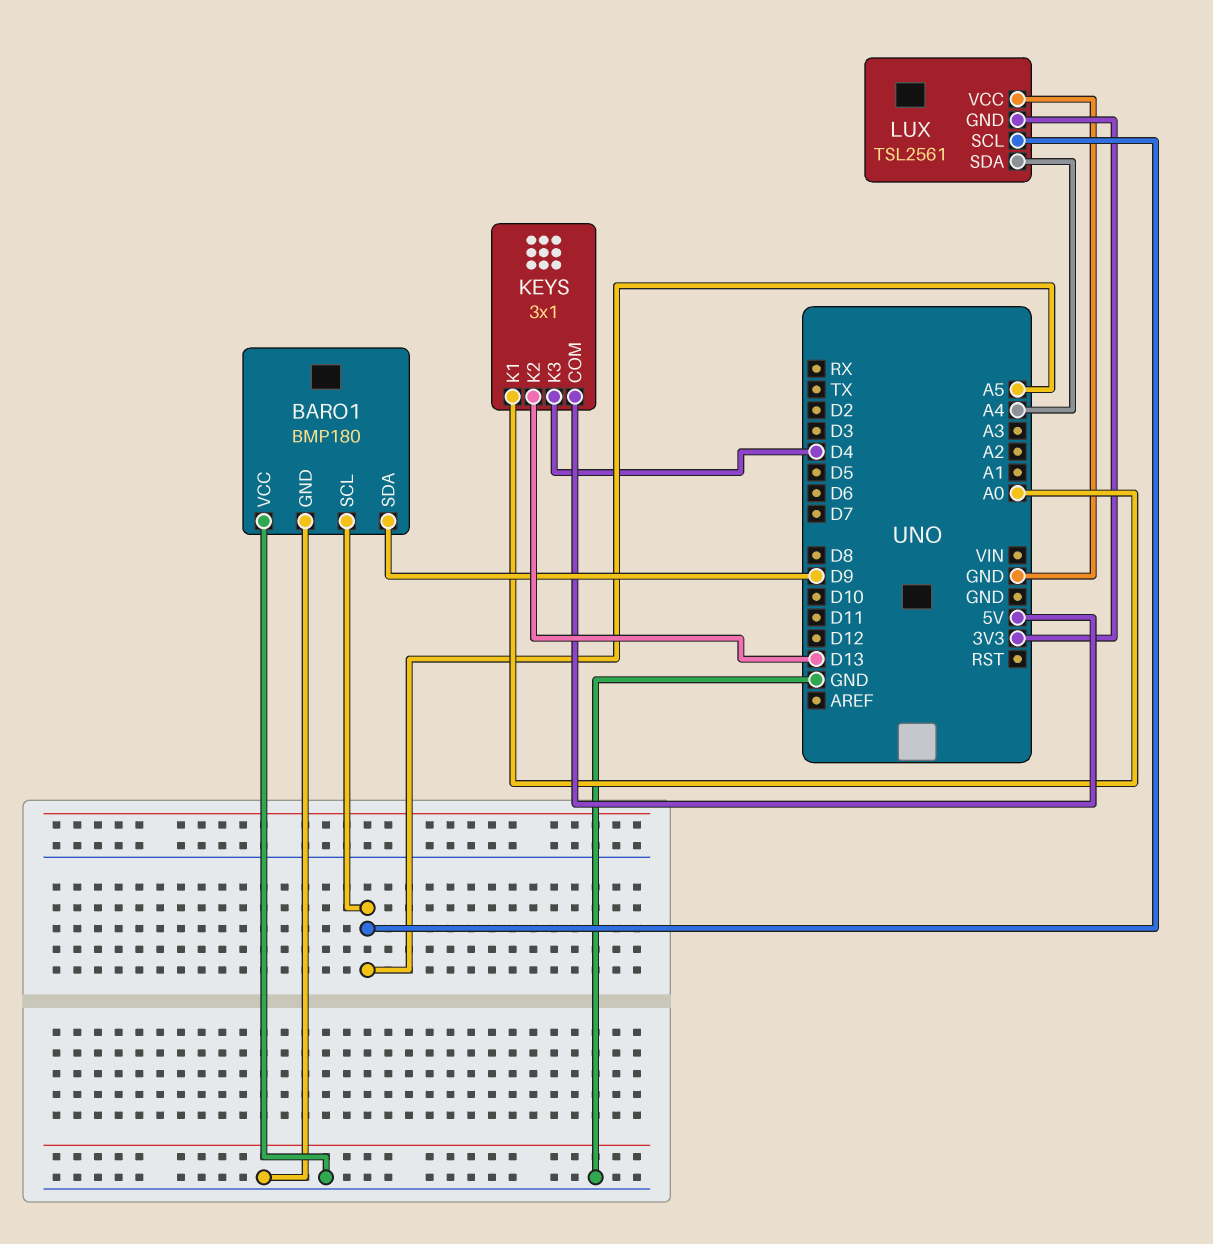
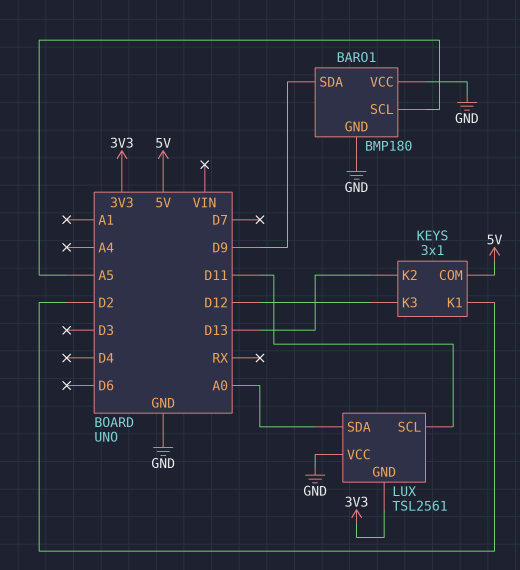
KEYS pin K1: A0 -> D2
KEYS pin K3: D4 -> D12
LUX pin SCL: A5 -> D11
LUX pin SDA: A4 -> A0

